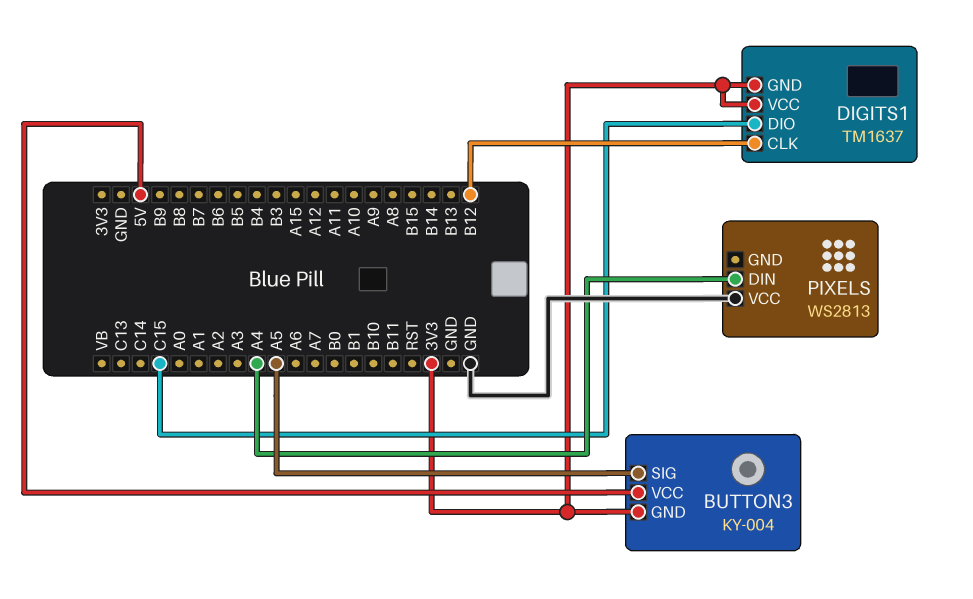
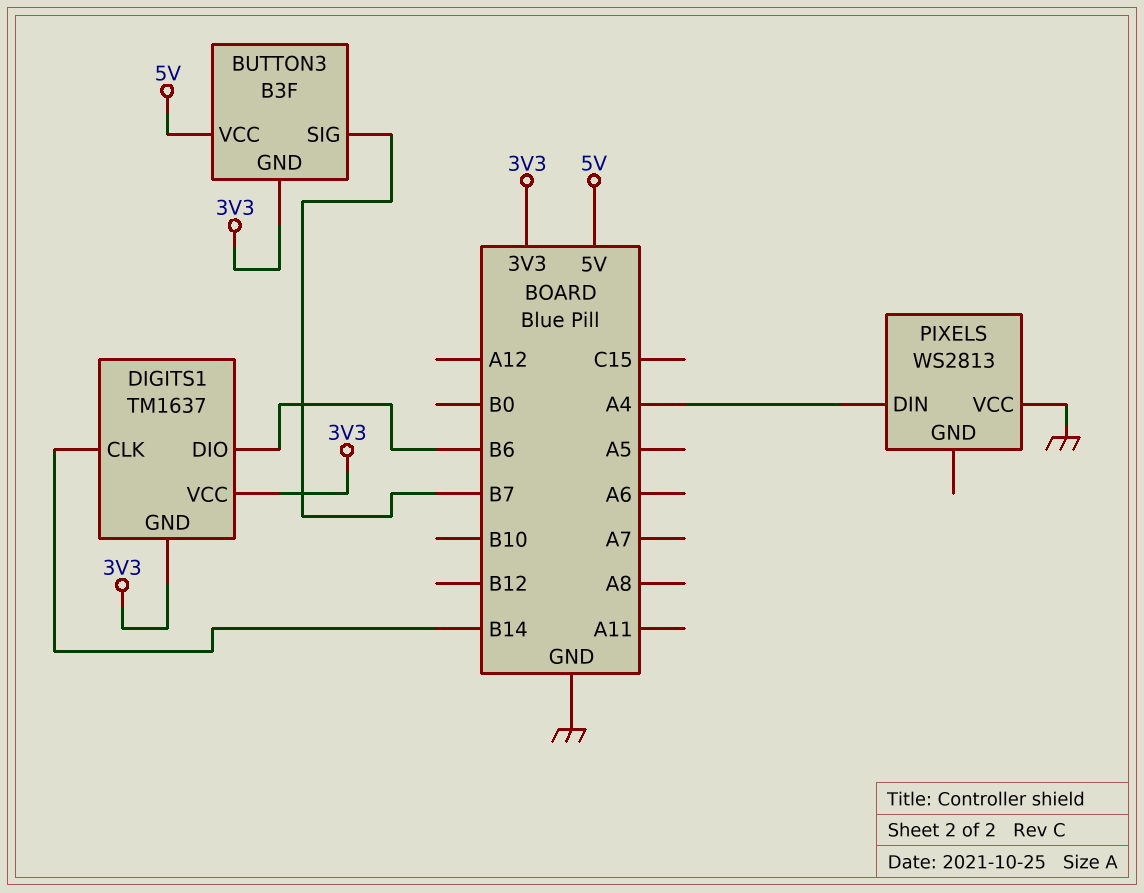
BUTTON3: KY-004 -> B3F
BUTTON3 pin SIG: A5 -> B7
DIGITS1 pin CLK: B12 -> B14
DIGITS1 pin DIO: C15 -> B6

